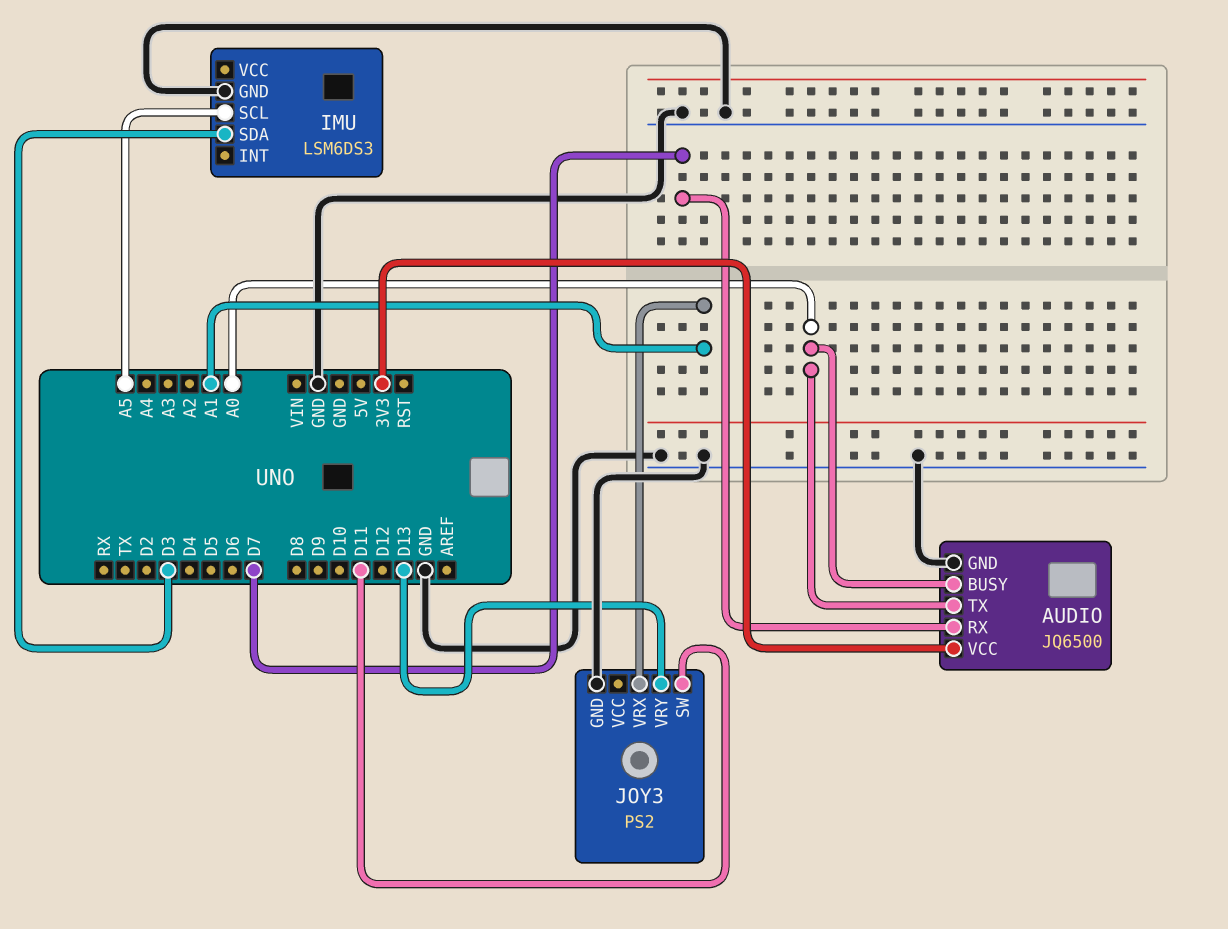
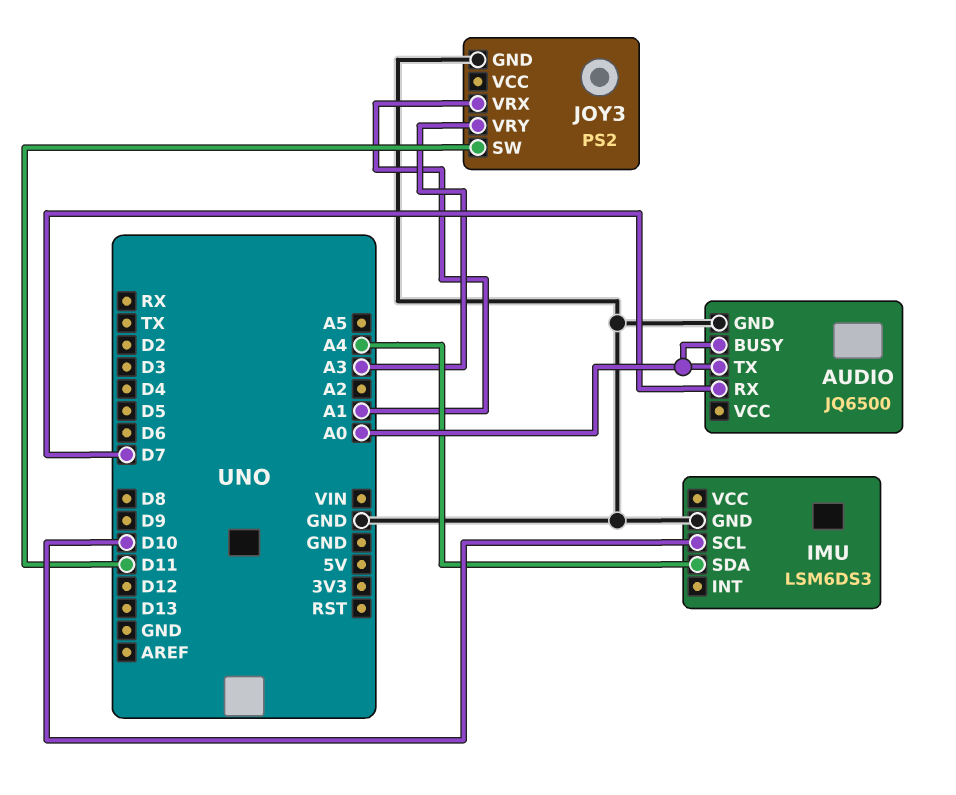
AUDIO pin VCC: 3V3 -> none
IMU pin SCL: A5 -> D10
IMU pin SDA: D3 -> A4
JOY3 pin VRY: D13 -> A3

